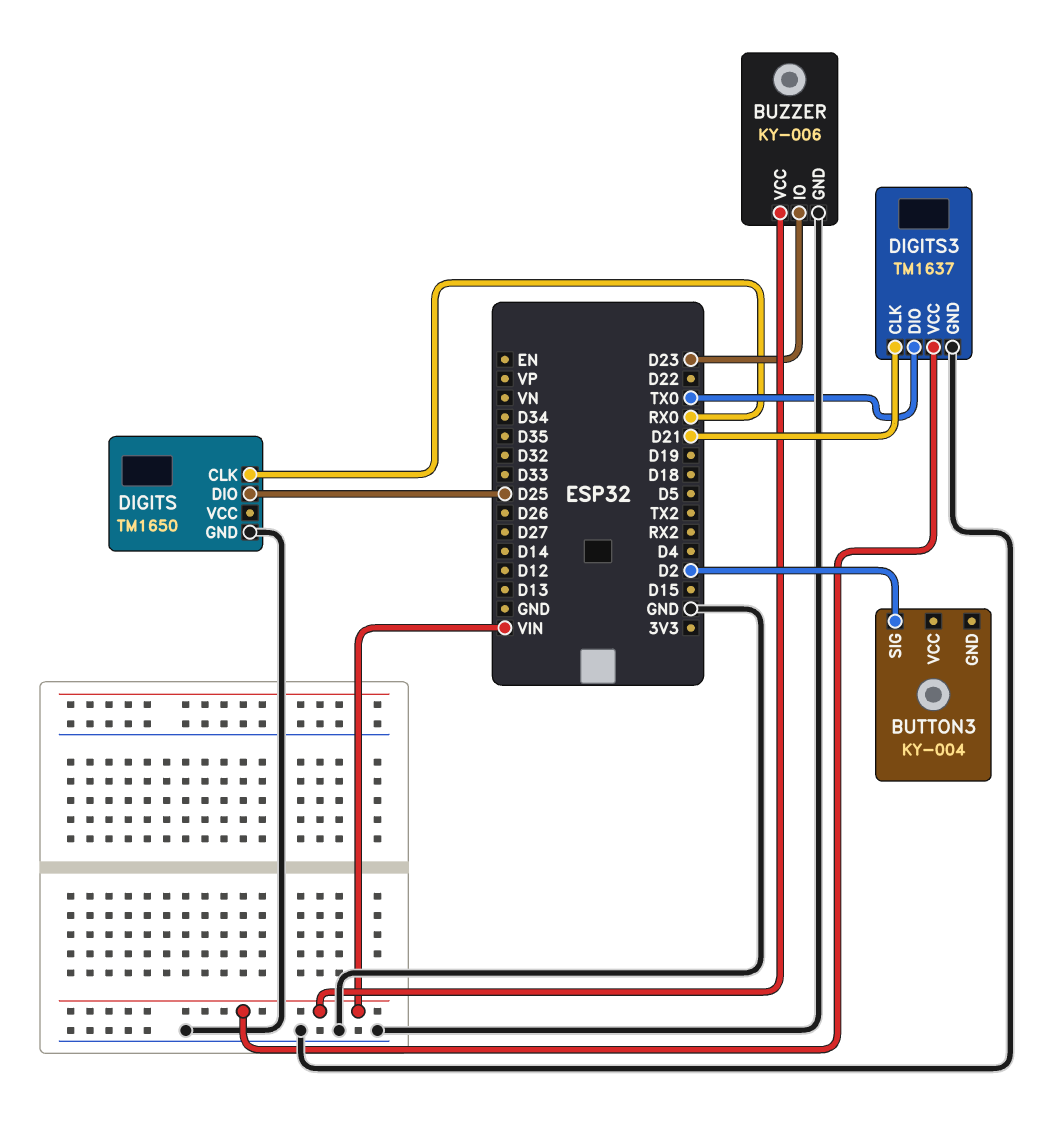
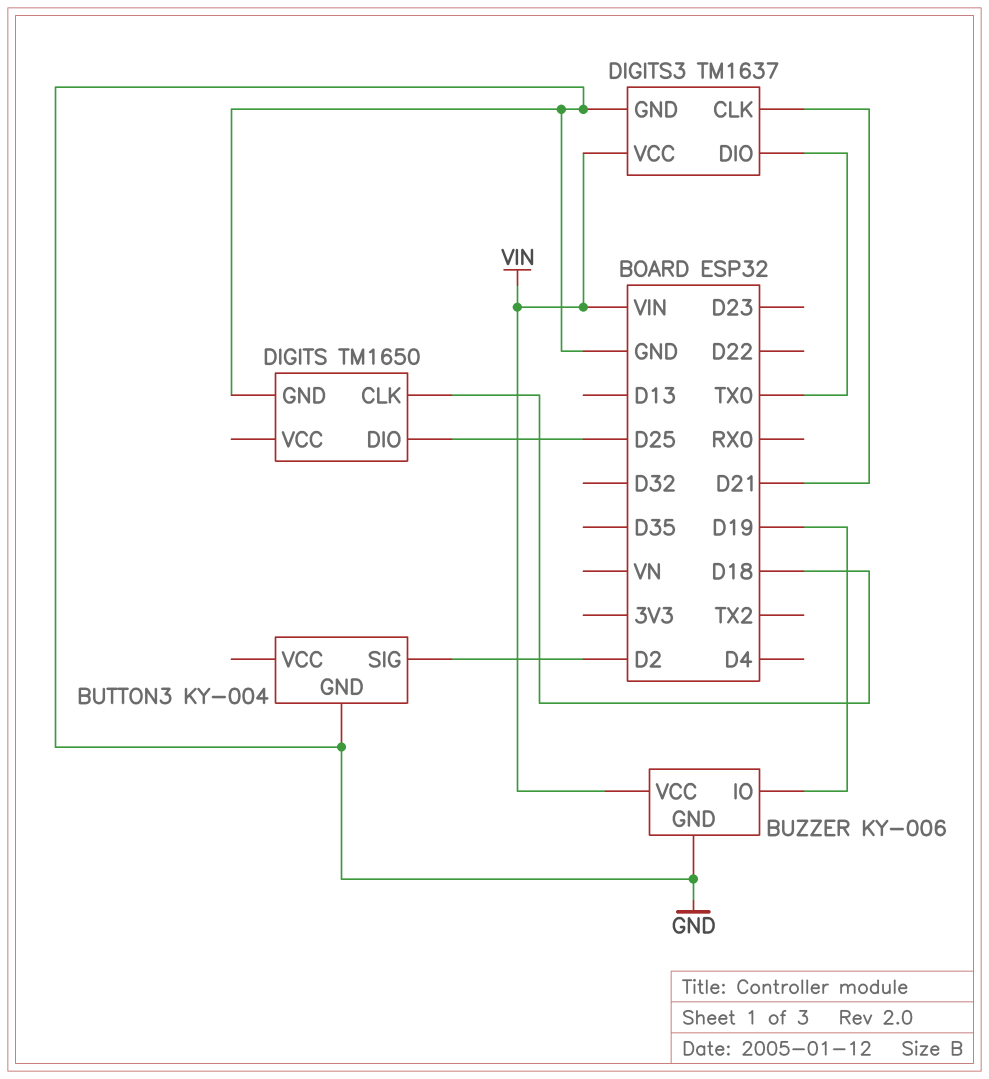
BUTTON3 pin GND: none -> GND
BUZZER pin IO: D23 -> D19
DIGITS pin CLK: RX0 -> D18

